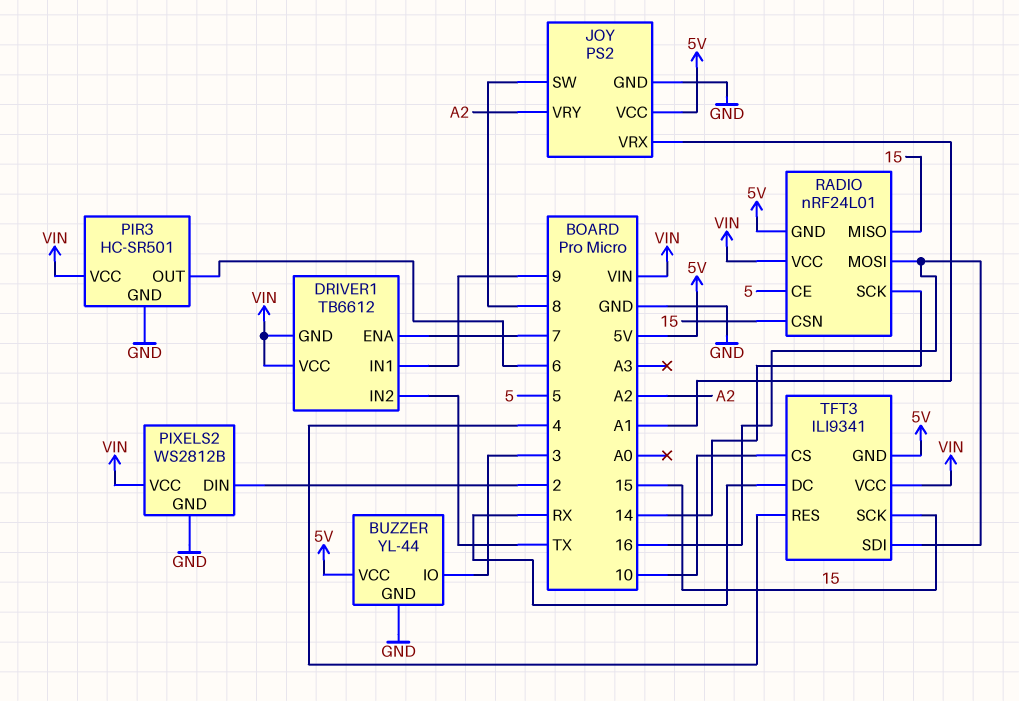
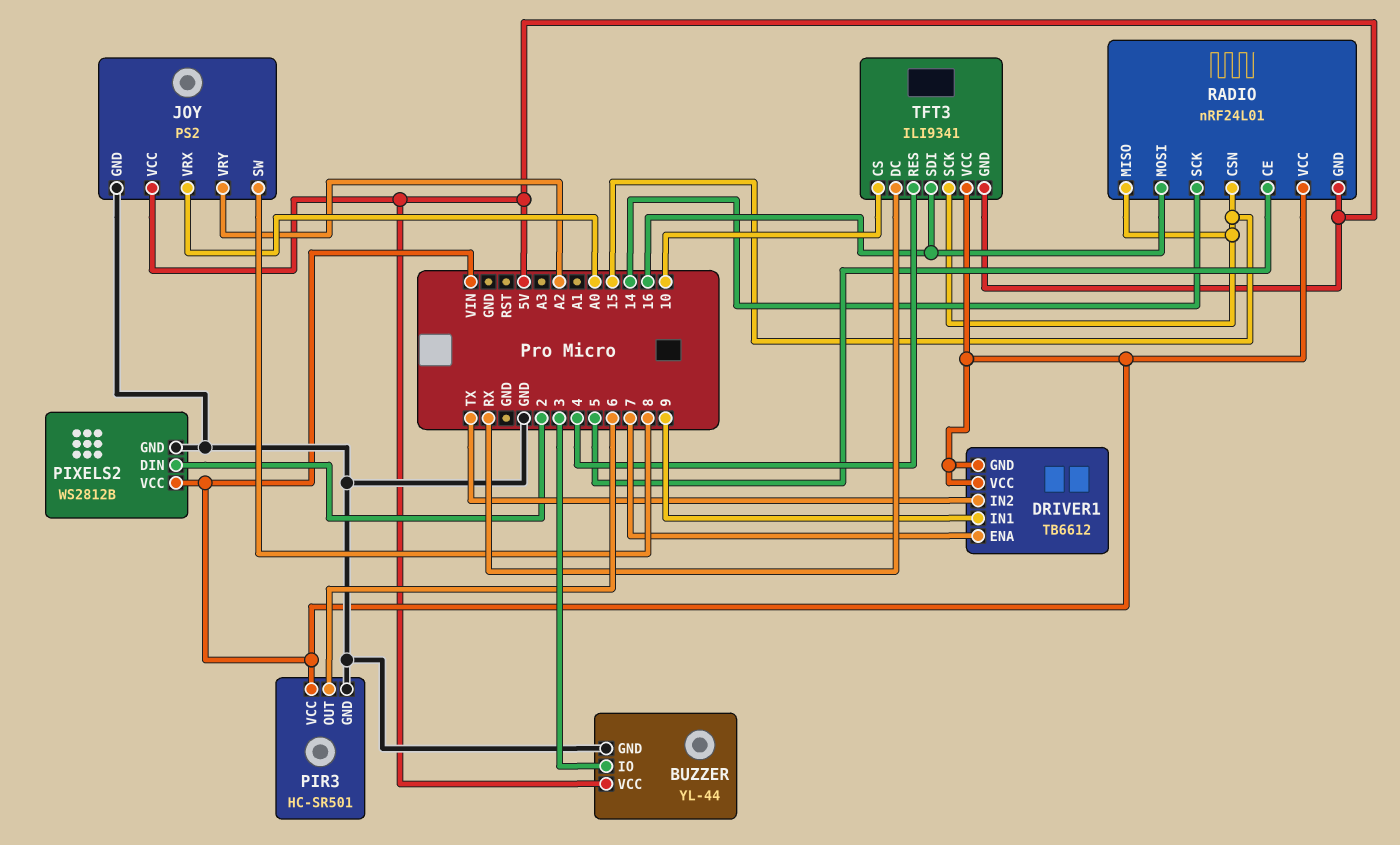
JOY pin VRX: A1 -> A0

